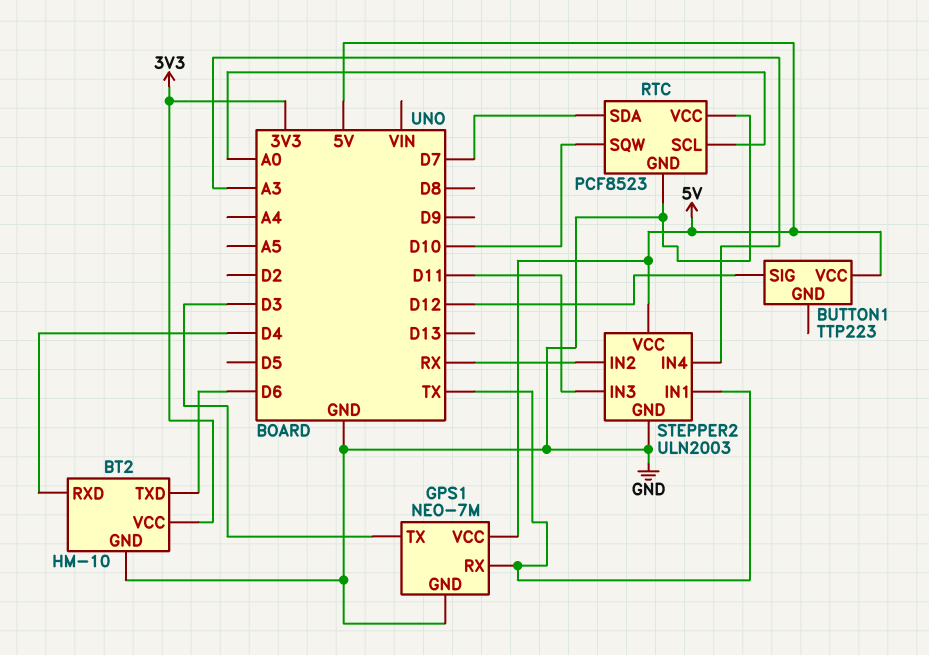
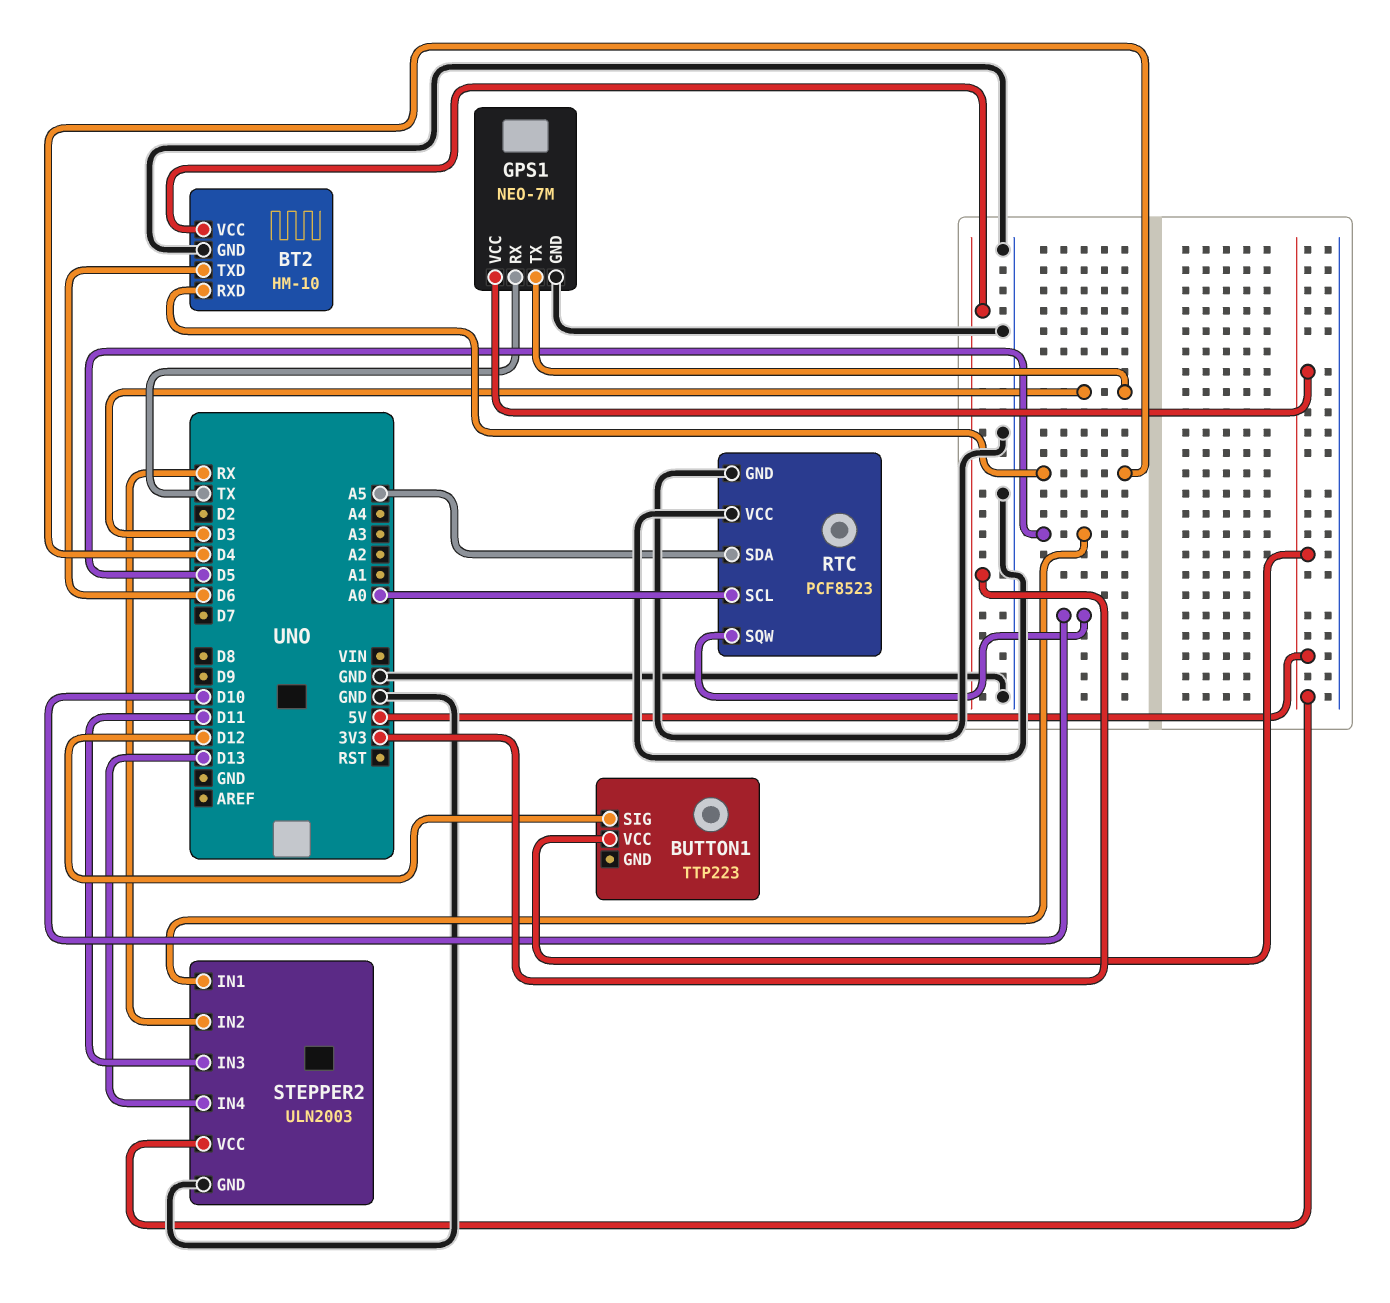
RTC pin SDA: D7 -> A5
STEPPER2 pin IN1: TX -> D5
STEPPER2 pin IN4: A3 -> D13

